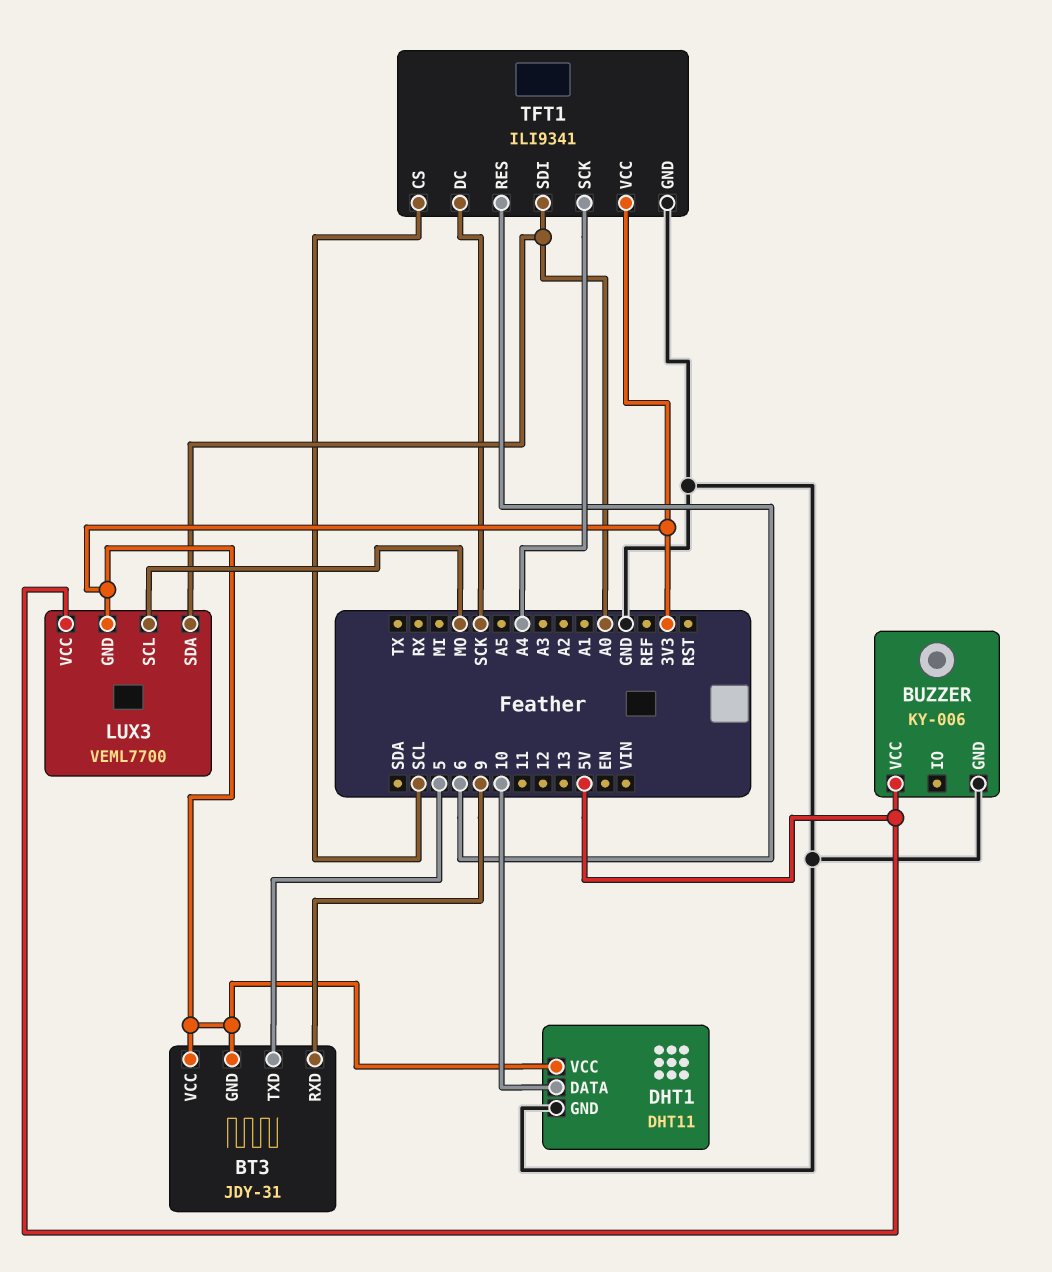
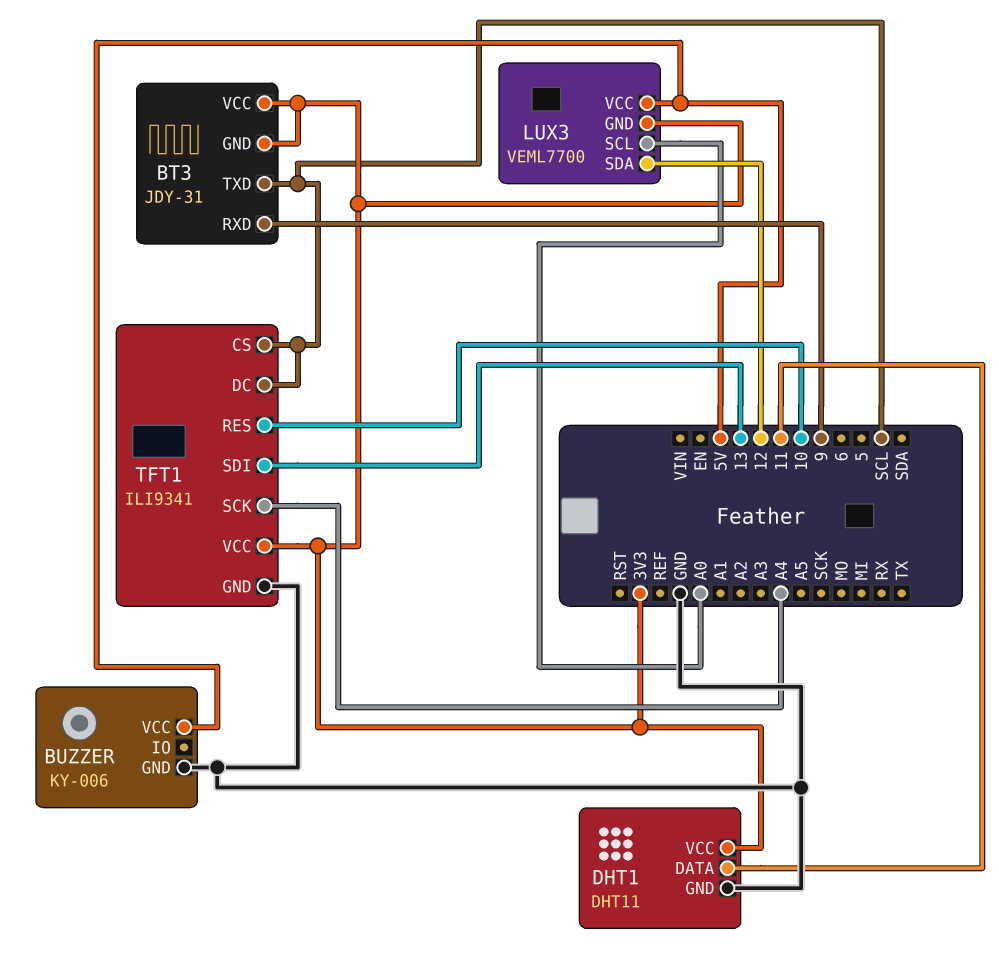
BT3 pin TXD: 5 -> SCL
DHT1 pin DATA: 10 -> 11
LUX3 pin SCL: MO -> A0
LUX3 pin SDA: A0 -> 12
TFT1 pin DC: SCK -> SCL
TFT1 pin RES: 6 -> 10
TFT1 pin SDI: A0 -> 13

